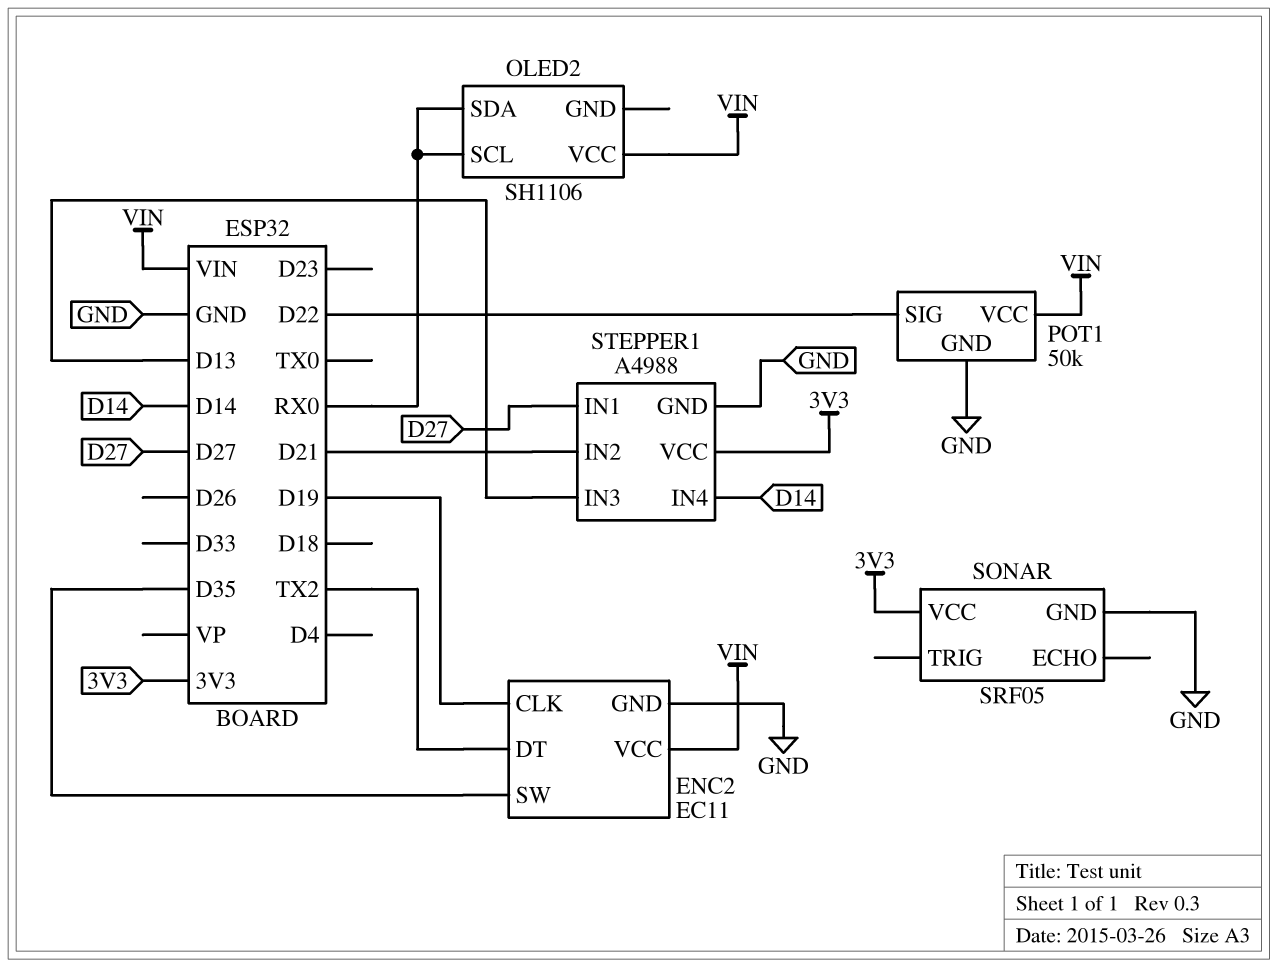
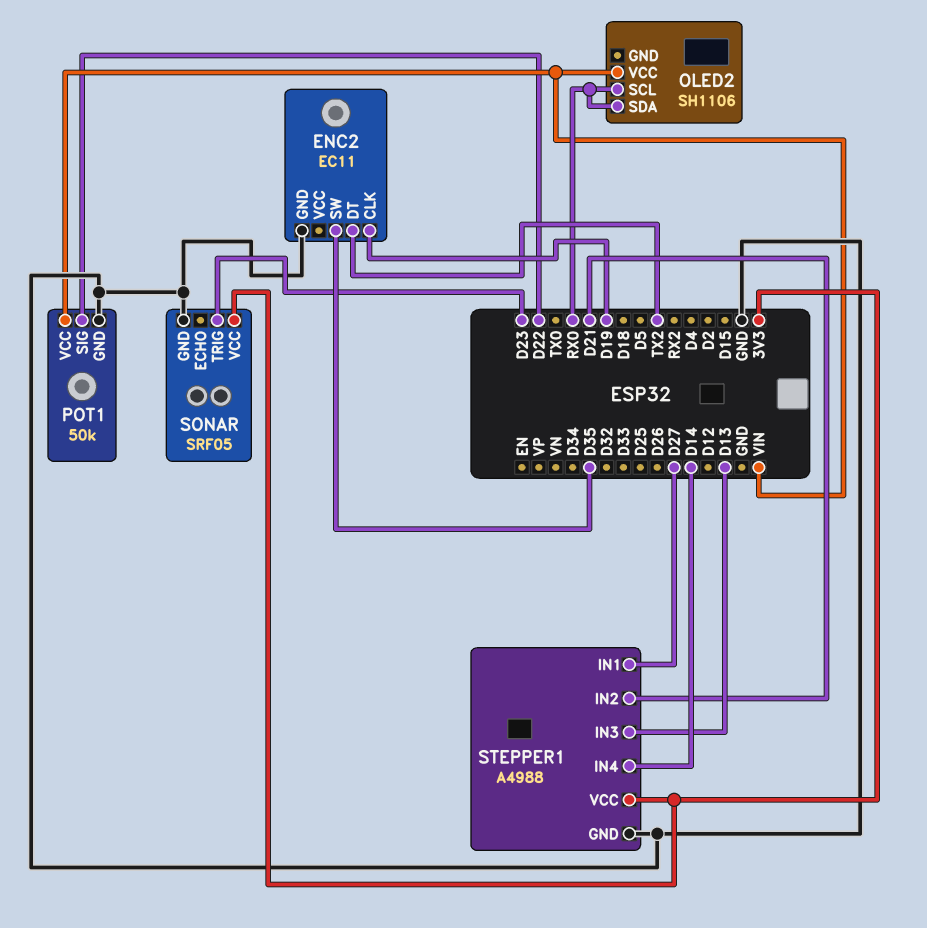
ENC2 pin VCC: VIN -> none
SONAR pin TRIG: none -> D23

